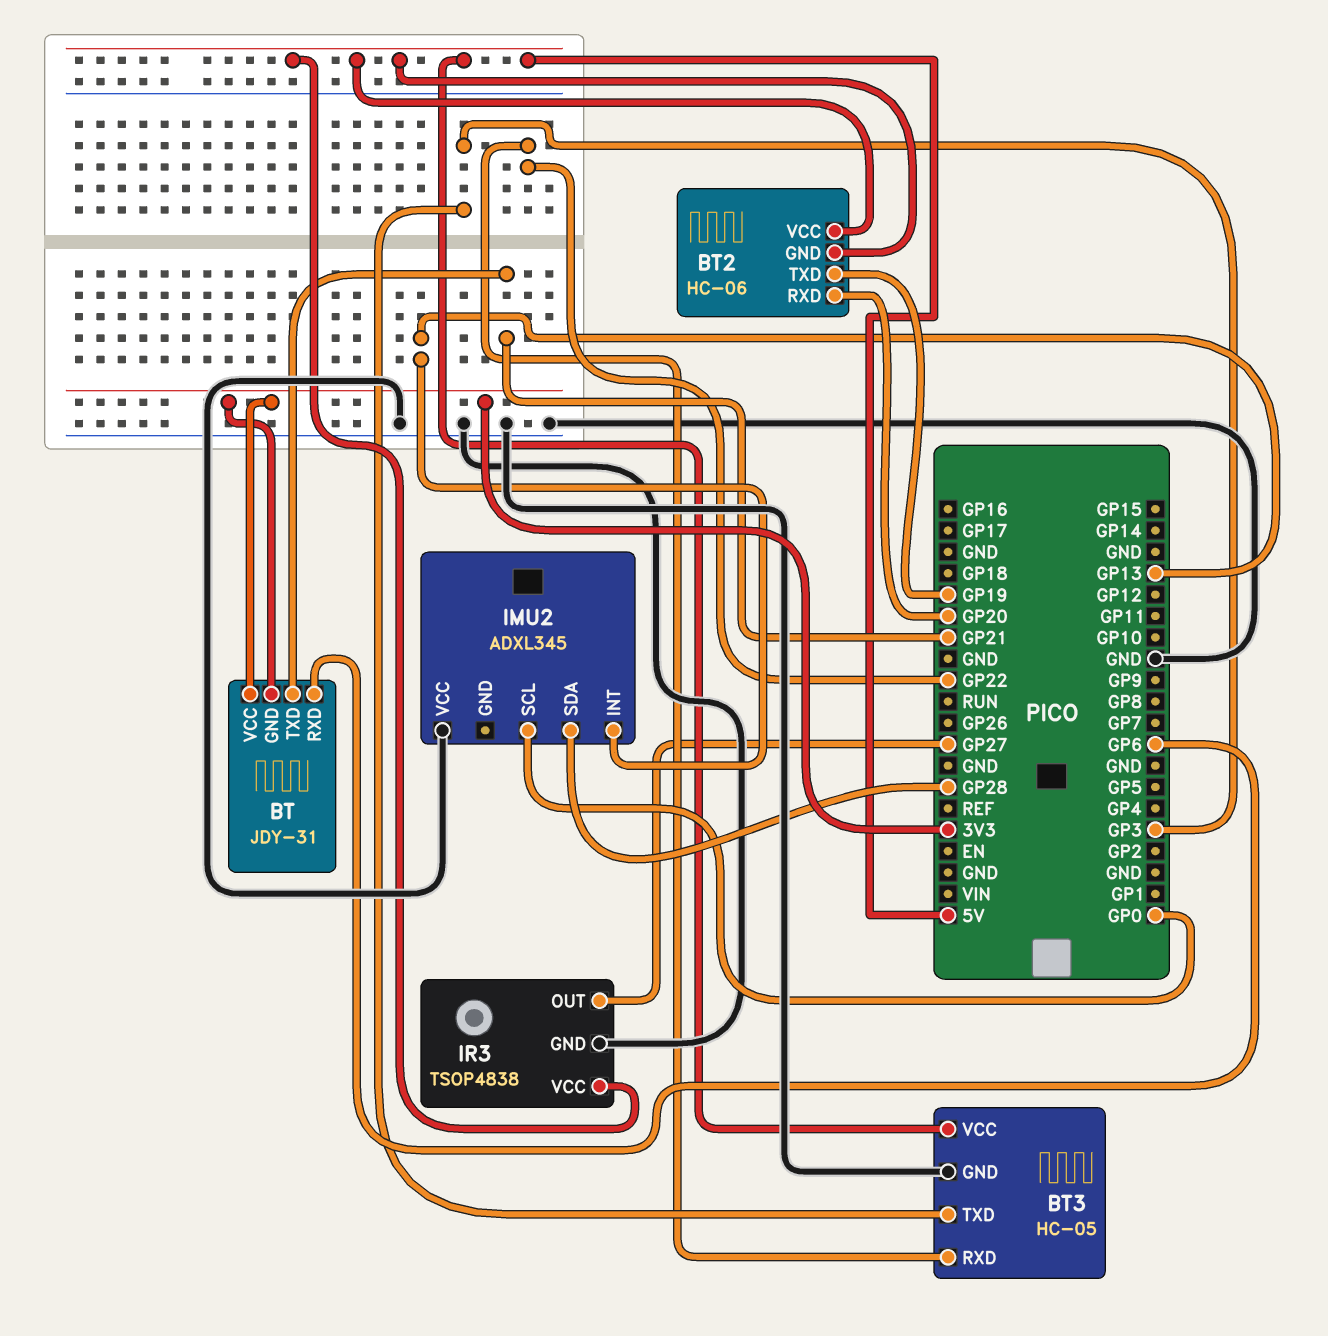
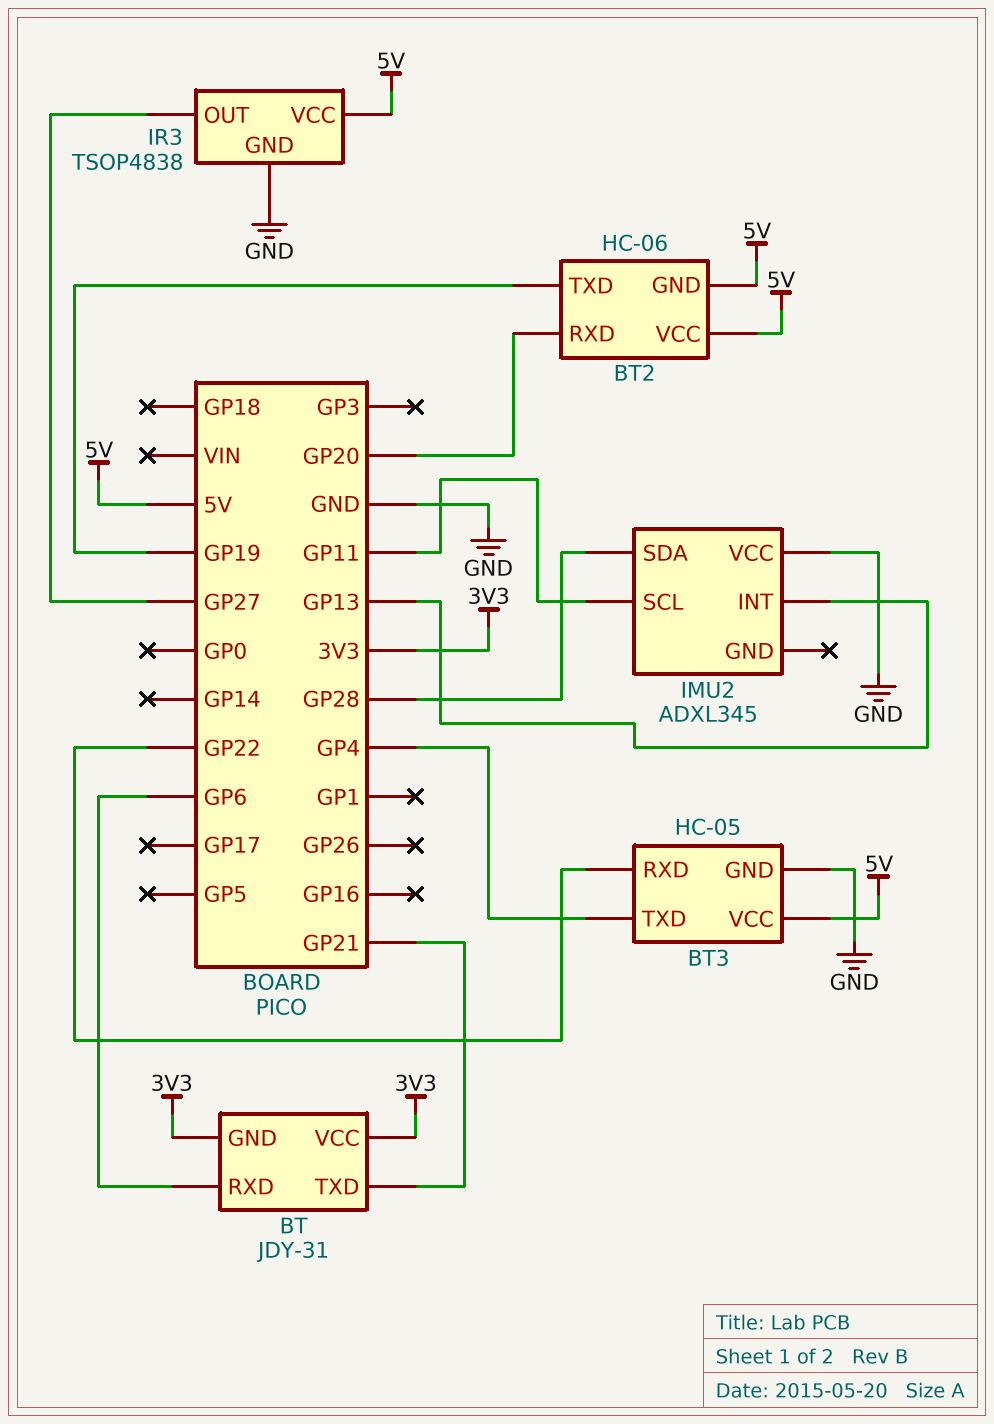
BT3 pin TXD: GP3 -> GP4
IMU2 pin SCL: GP0 -> GP11

